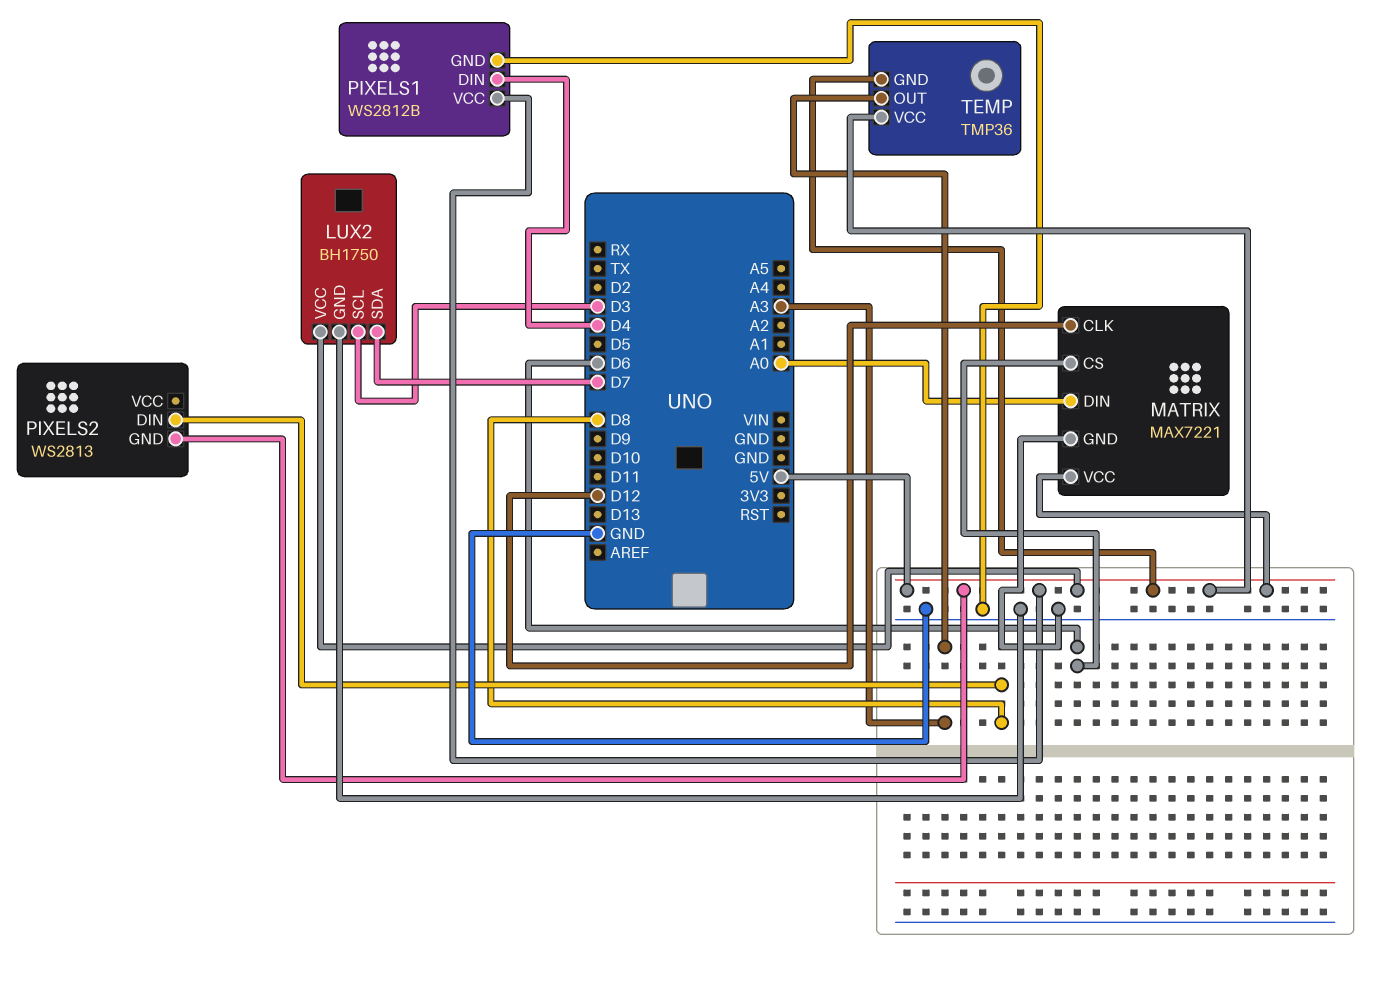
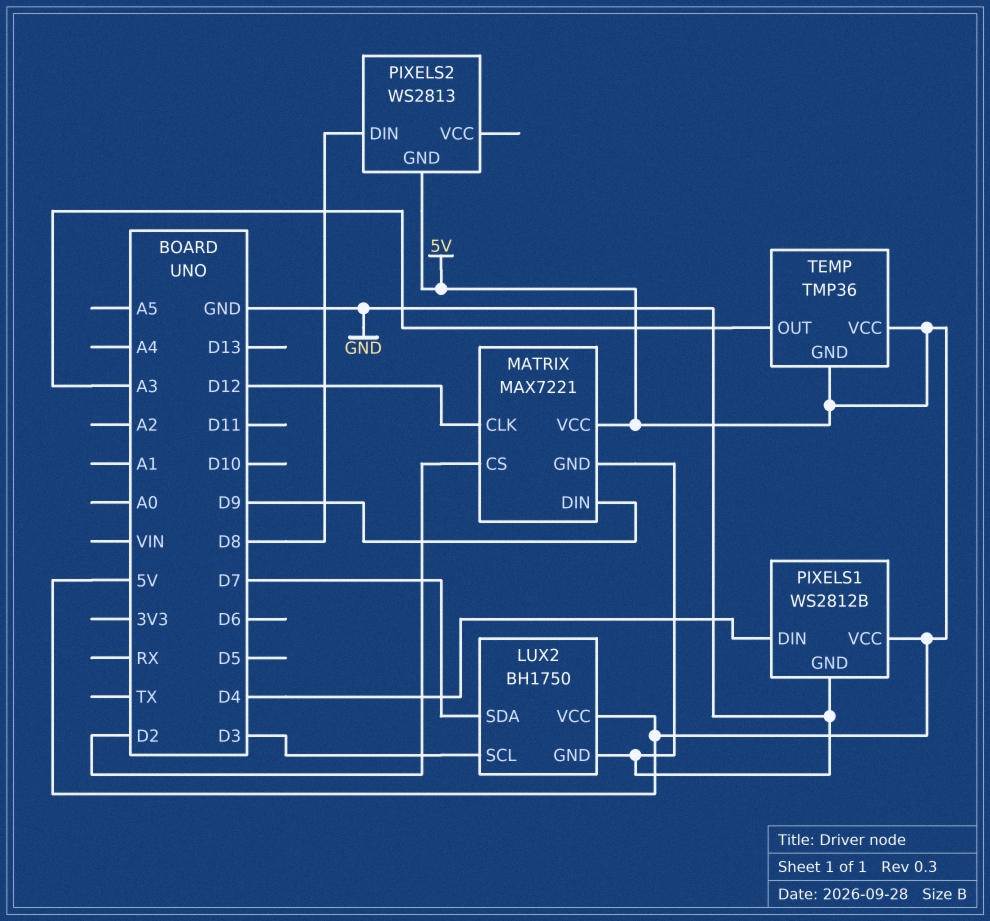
MATRIX pin CS: D6 -> D2
MATRIX pin DIN: A0 -> D9

